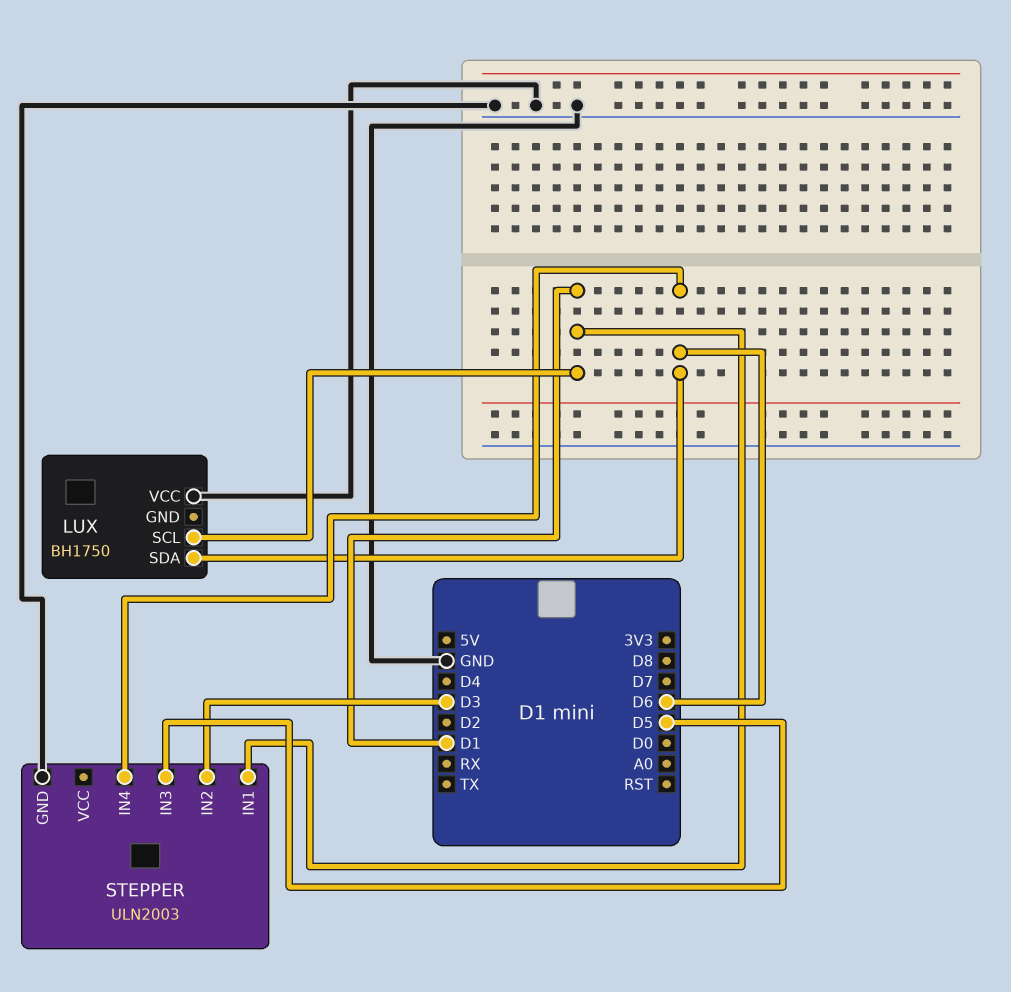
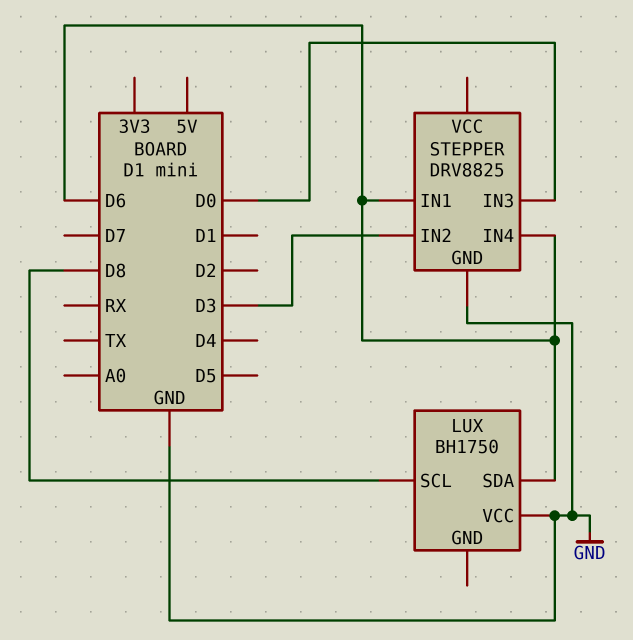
LUX pin SCL: D1 -> D8
STEPPER: ULN2003 -> DRV8825
STEPPER pin IN1: D1 -> D6
STEPPER pin IN3: D5 -> D0

